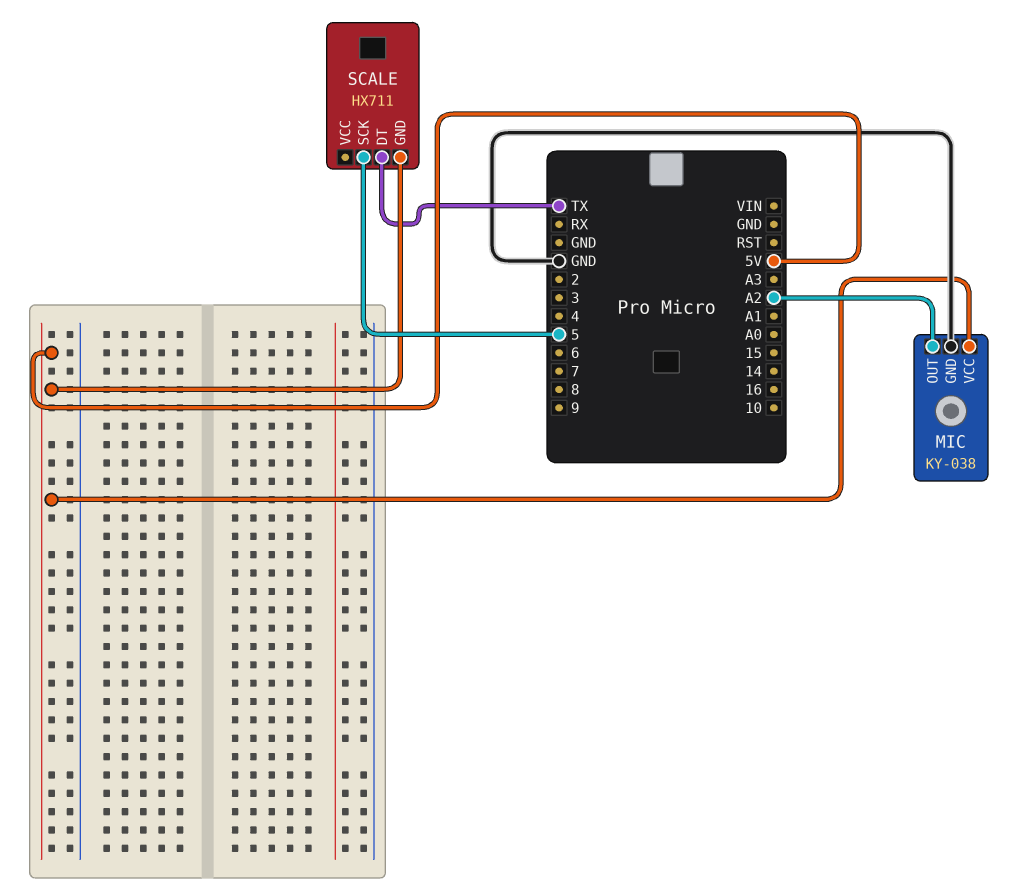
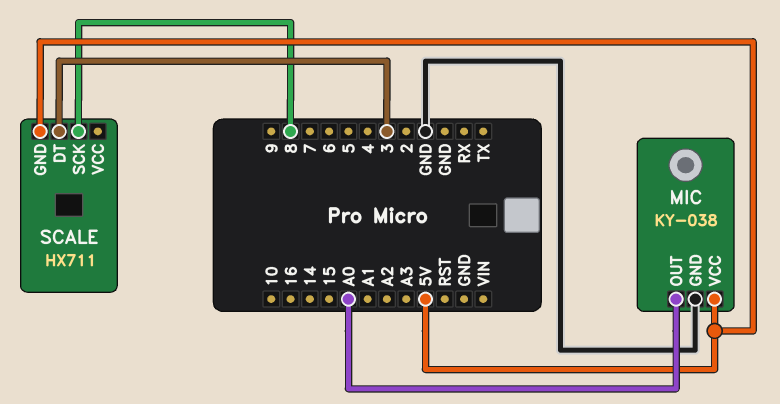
MIC pin OUT: A2 -> A0
SCALE pin DT: TX -> 3
SCALE pin SCK: 5 -> 8

